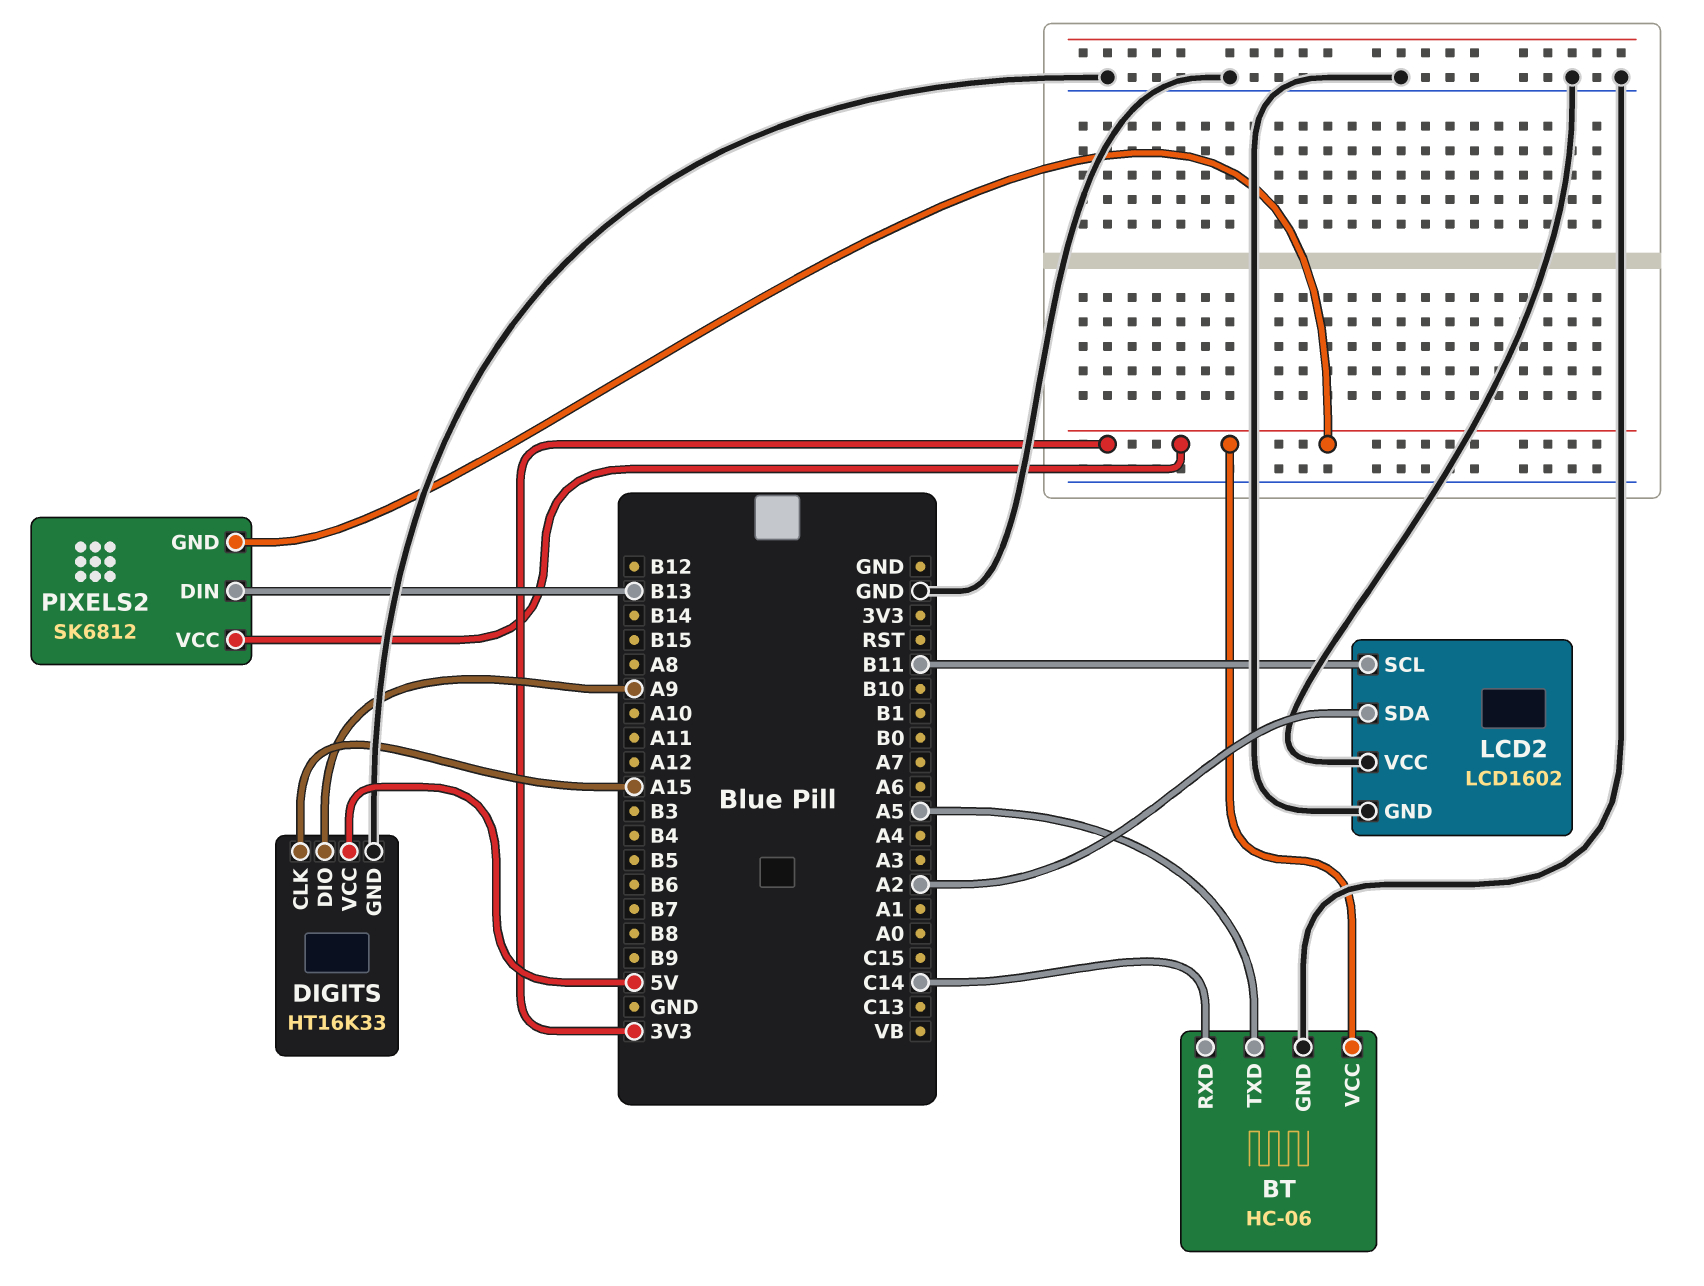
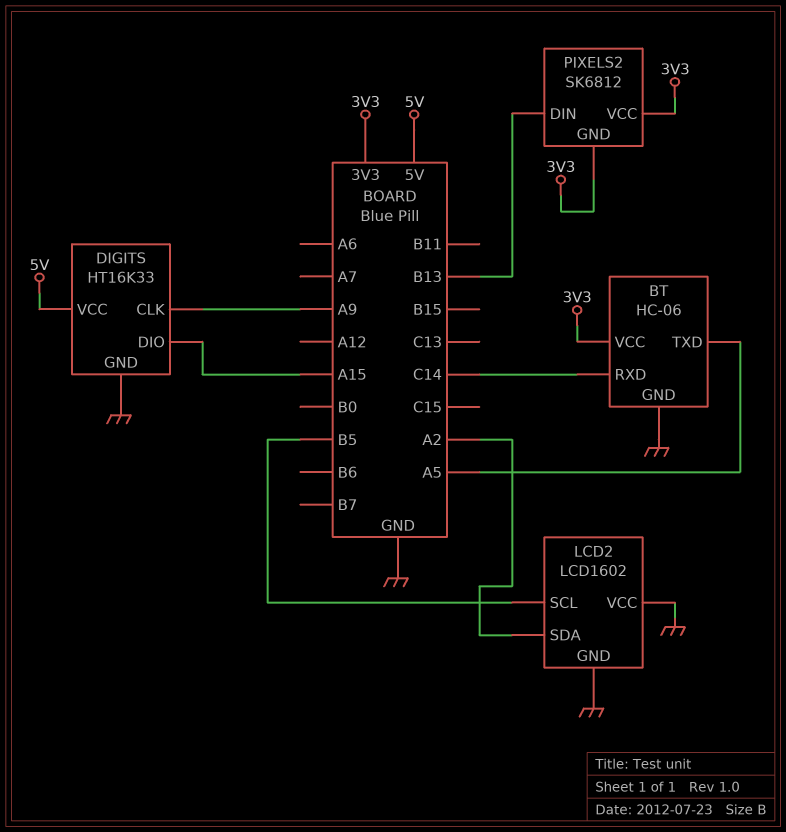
DIGITS pin CLK: A15 -> A9
DIGITS pin DIO: A9 -> A15
LCD2 pin SCL: B11 -> B5

